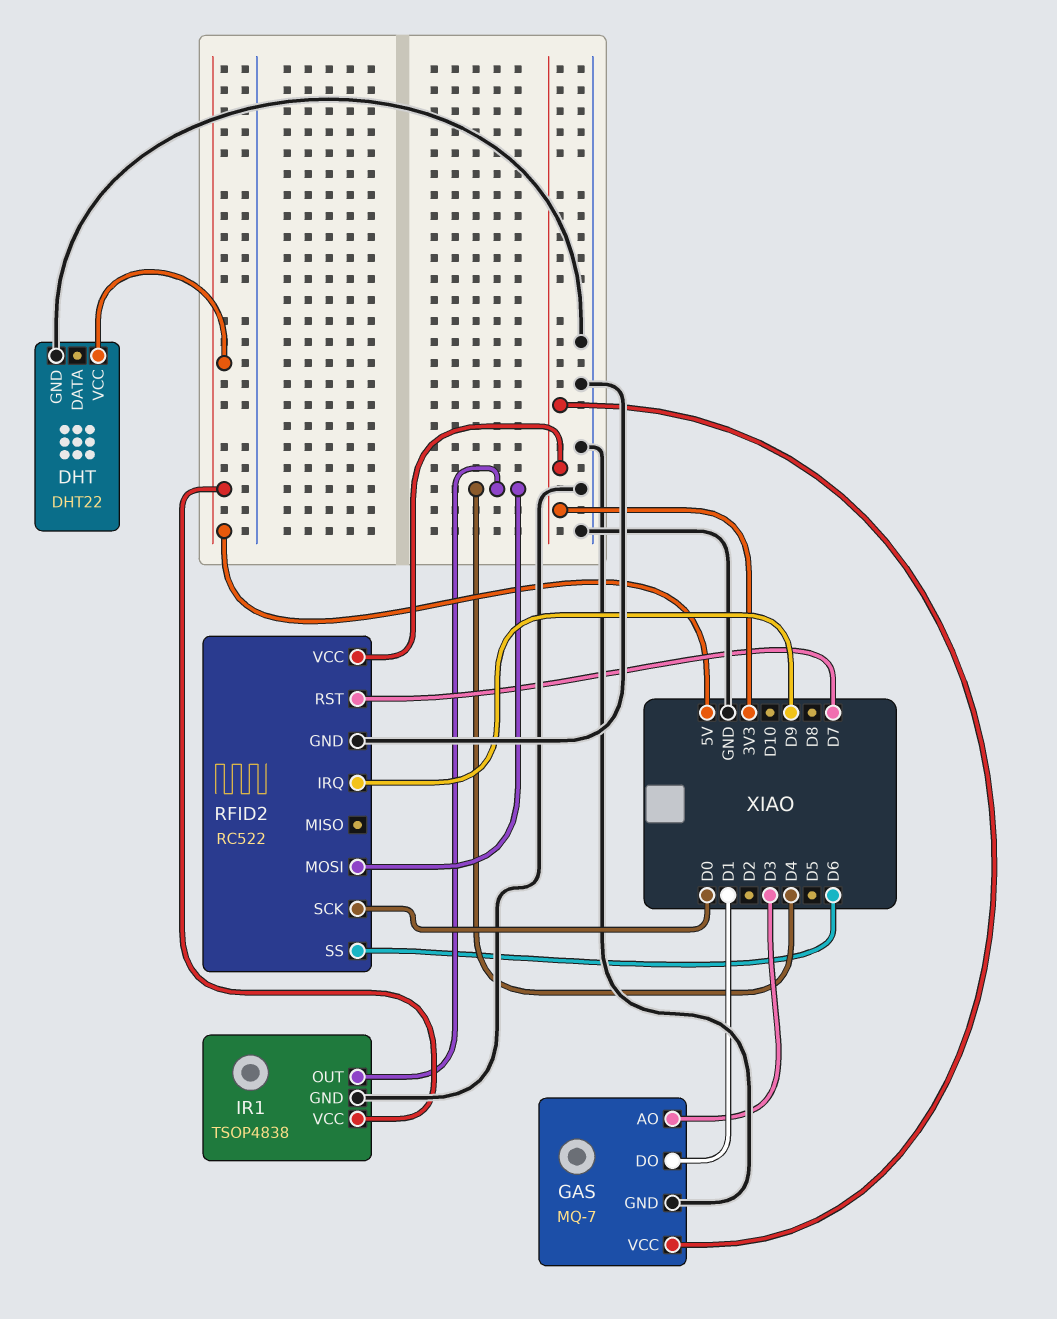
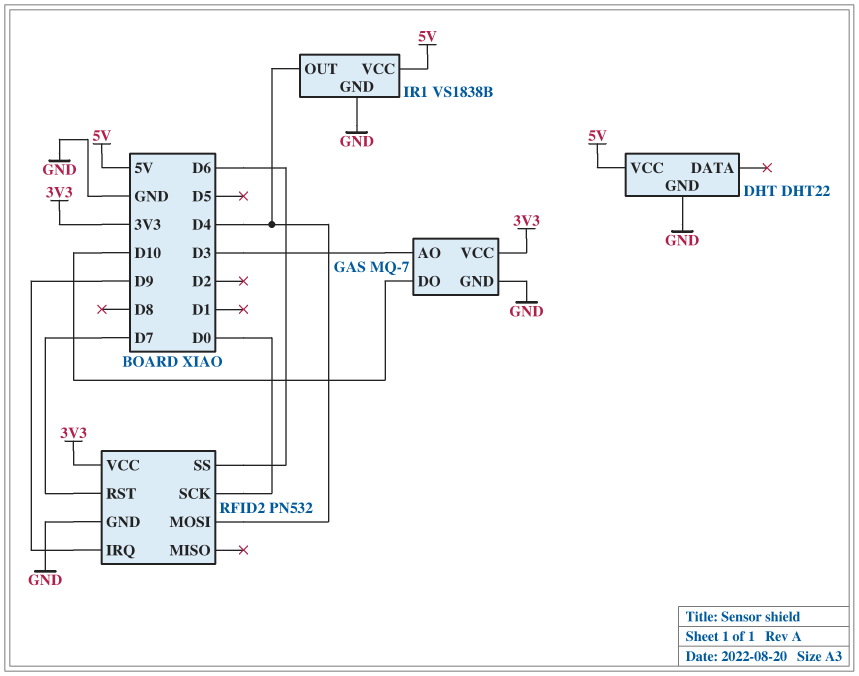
GAS pin DO: D1 -> D10
IR1: TSOP4838 -> VS1838B
RFID2: RC522 -> PN532

